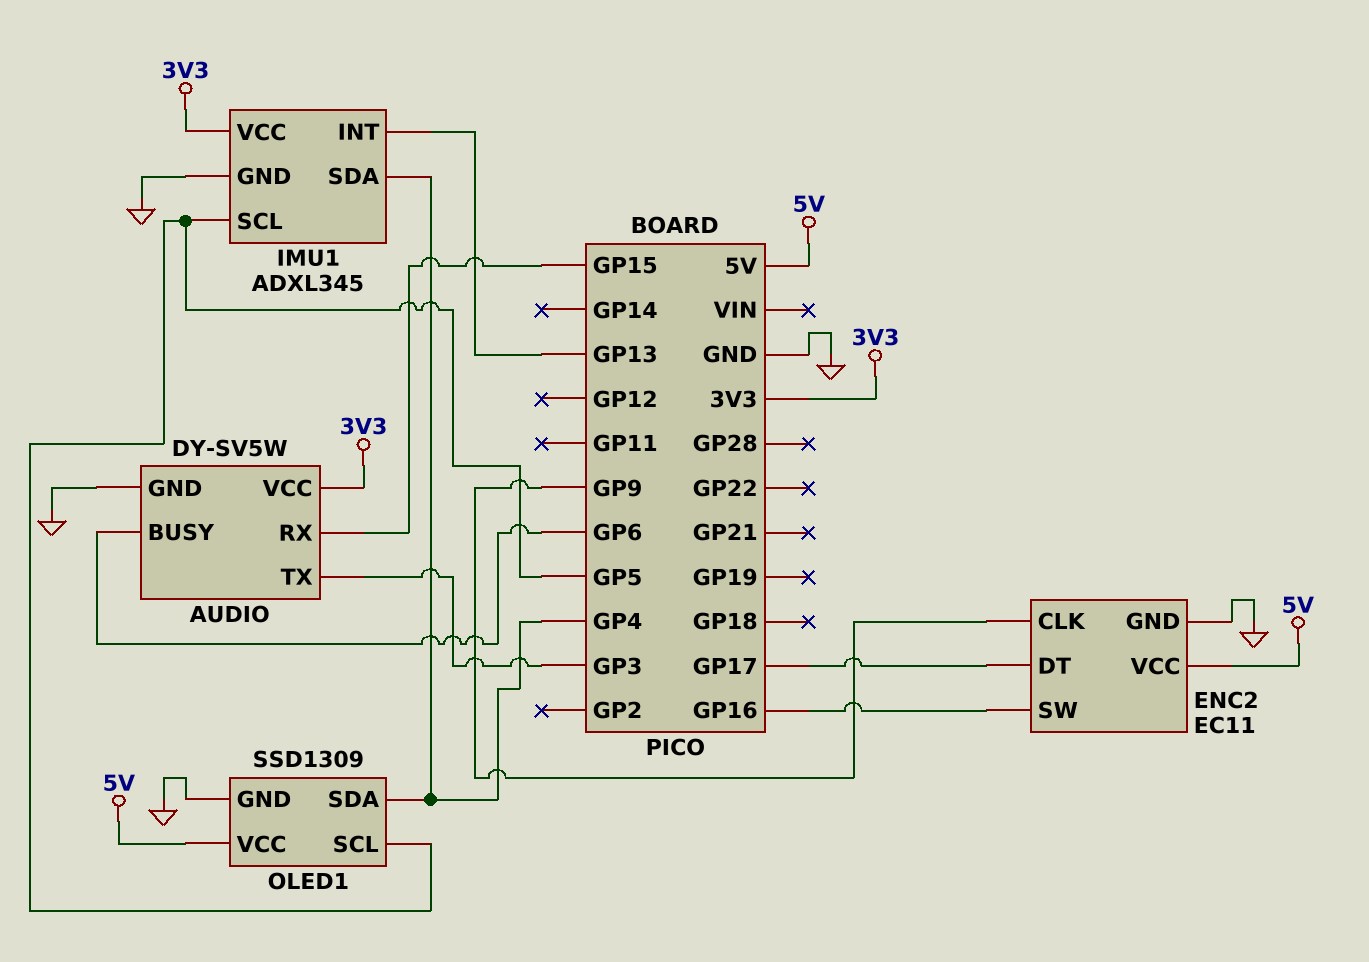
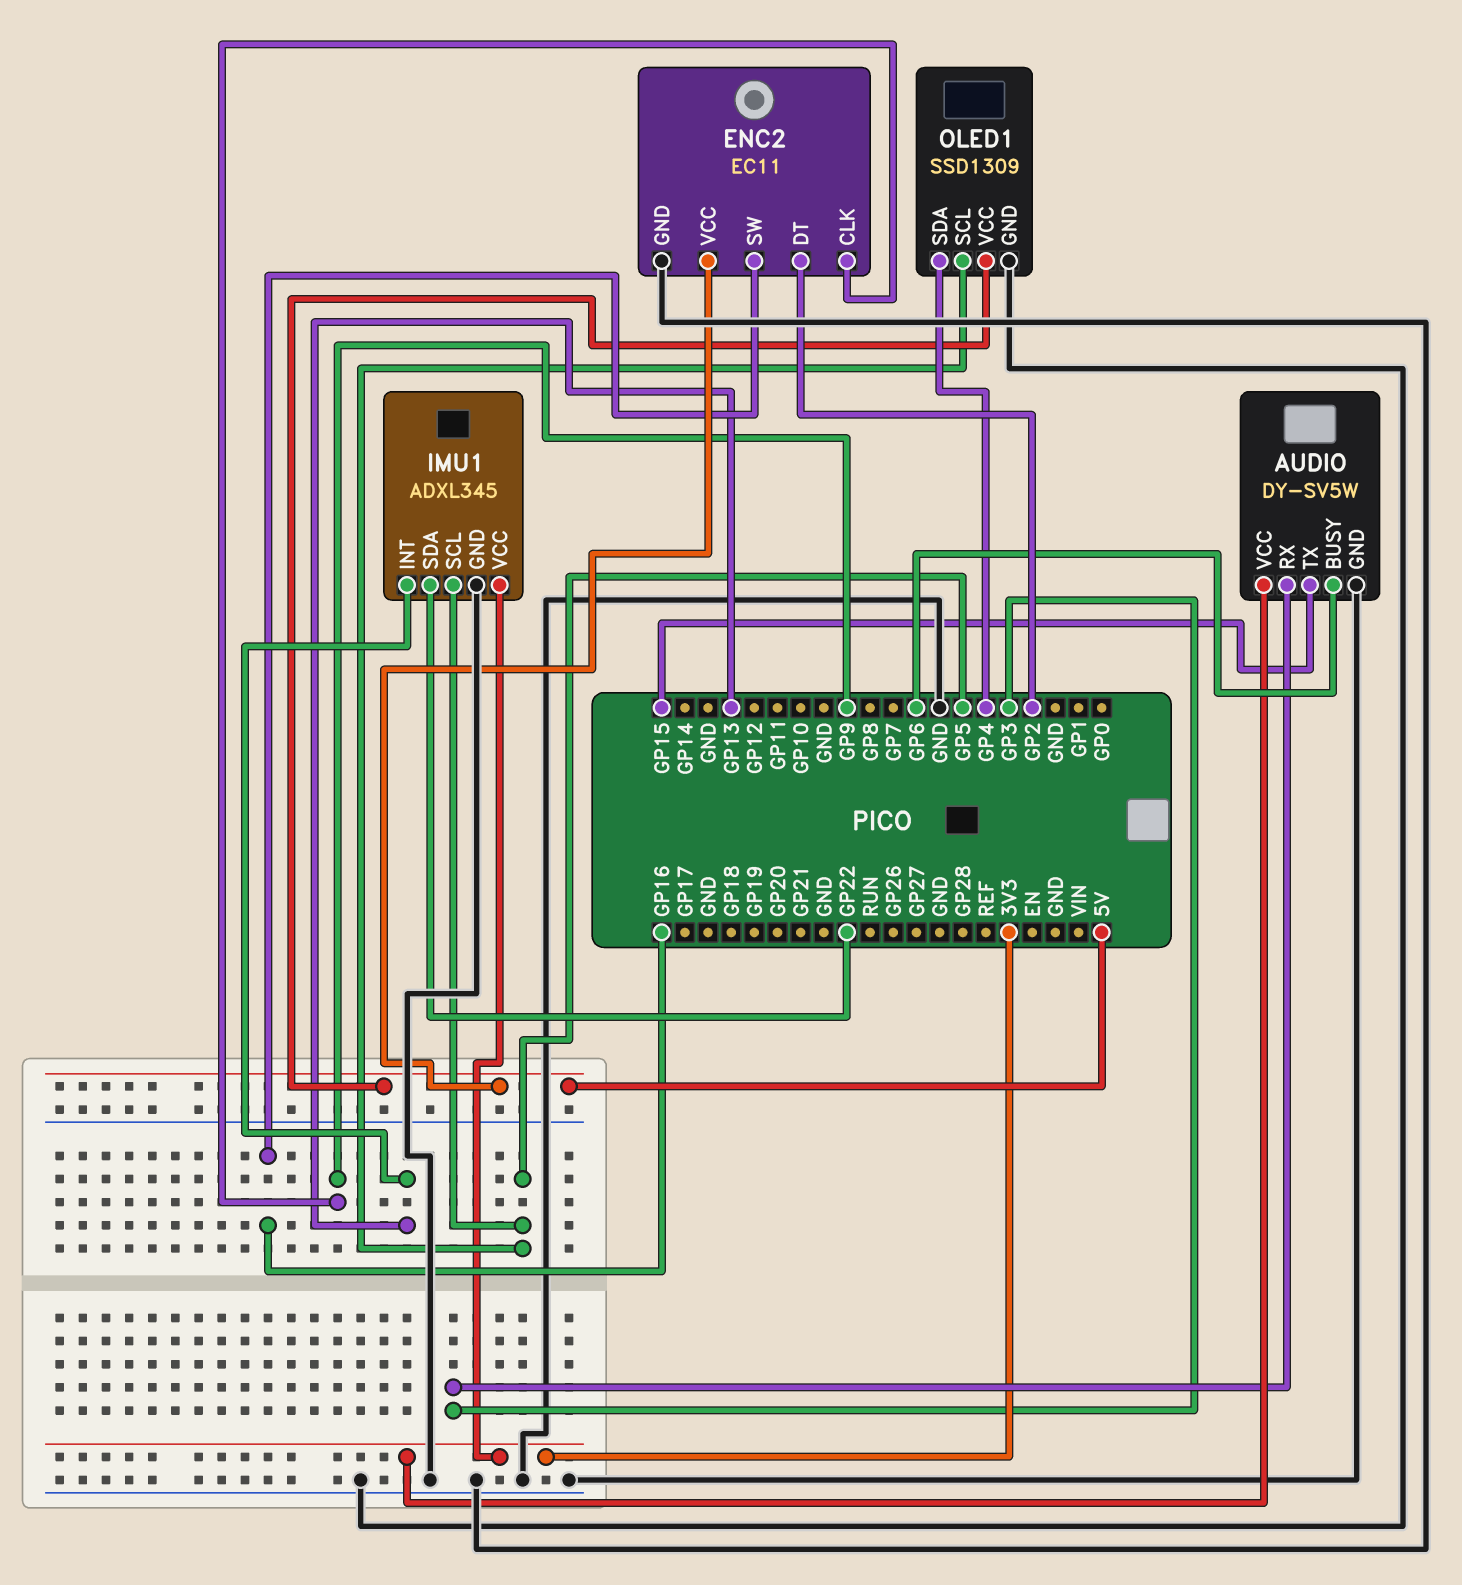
AUDIO pin RX: GP15 -> GP3
AUDIO pin TX: GP3 -> GP15
ENC2 pin DT: GP17 -> GP2
IMU1 pin SDA: GP4 -> GP22

